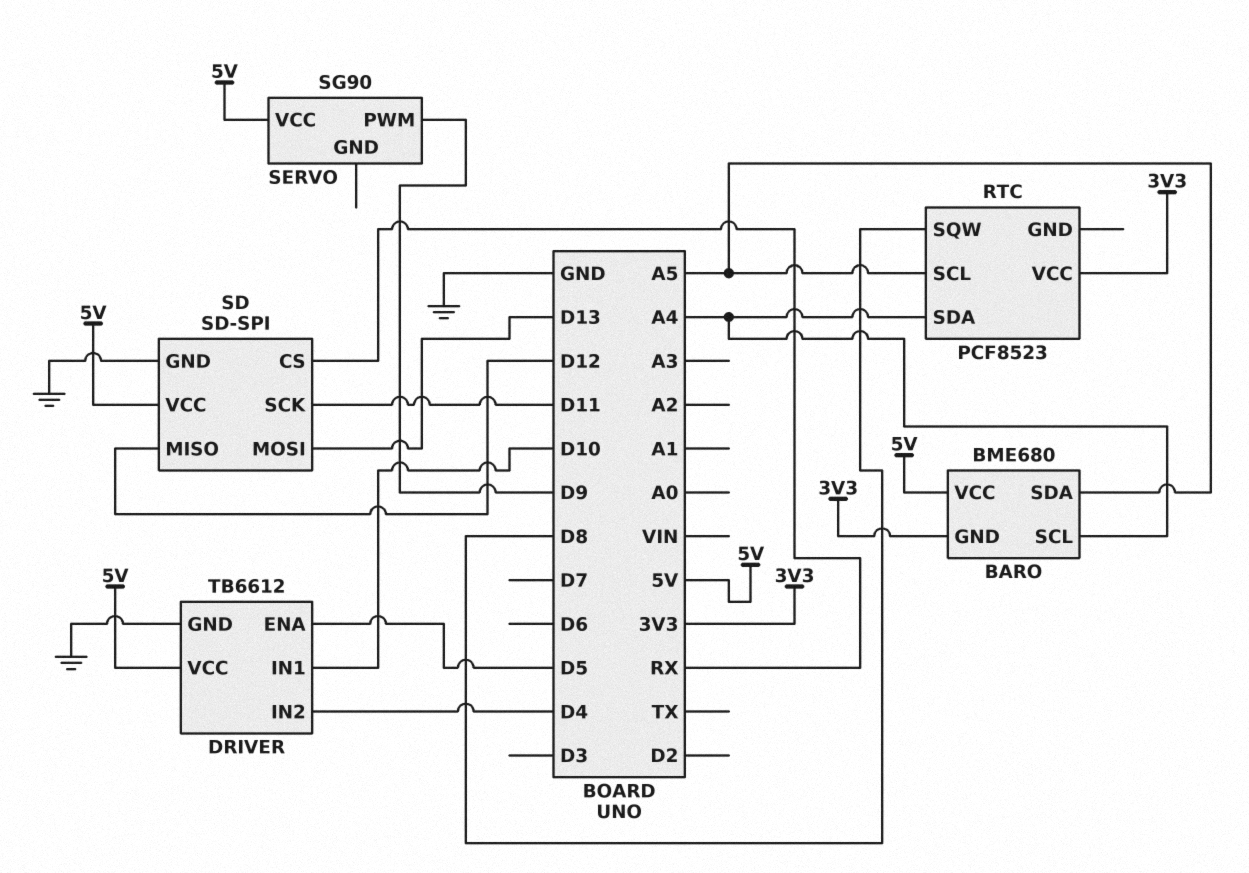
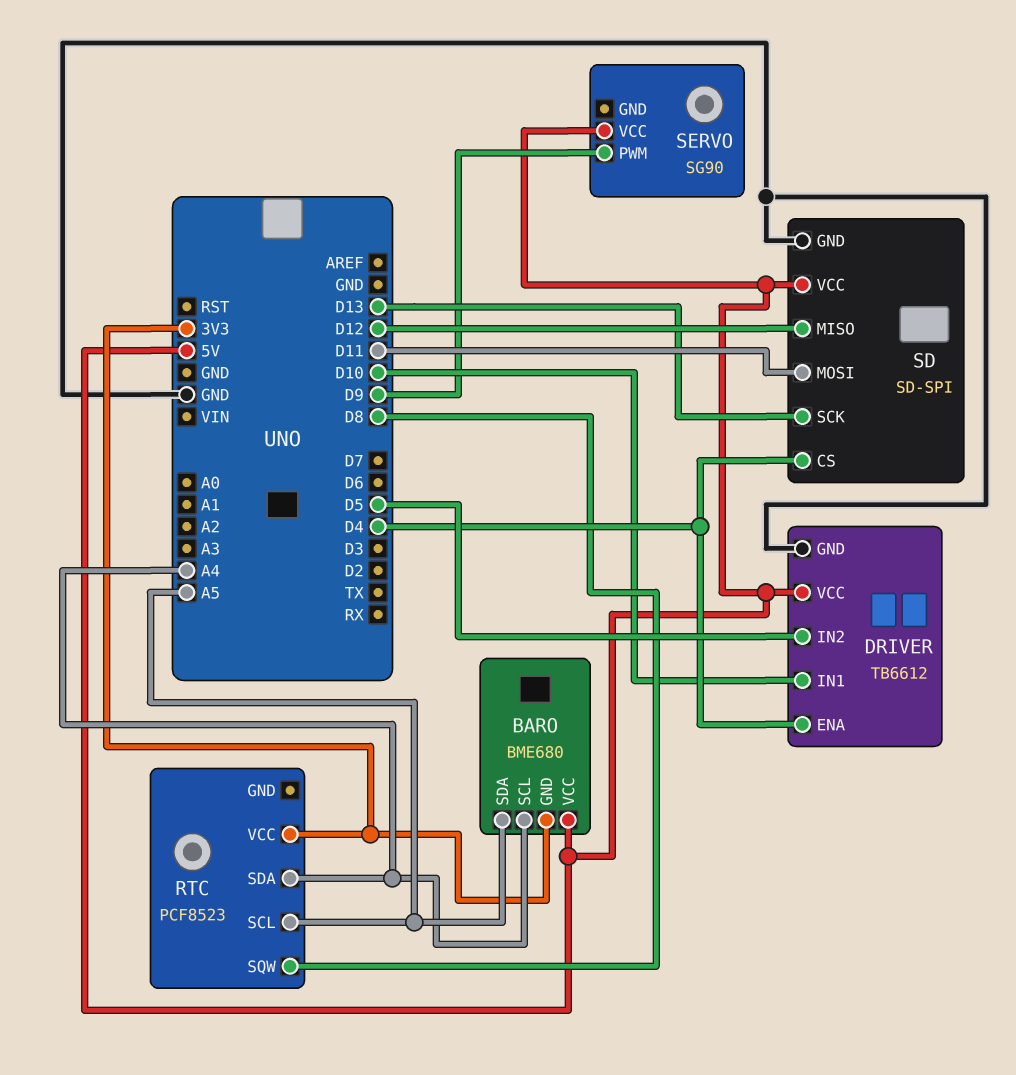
DRIVER pin ENA: D5 -> D4
DRIVER pin IN2: D4 -> D5
SD pin CS: RX -> D4
SD pin MOSI: D13 -> D11
SD pin SCK: D11 -> D13

